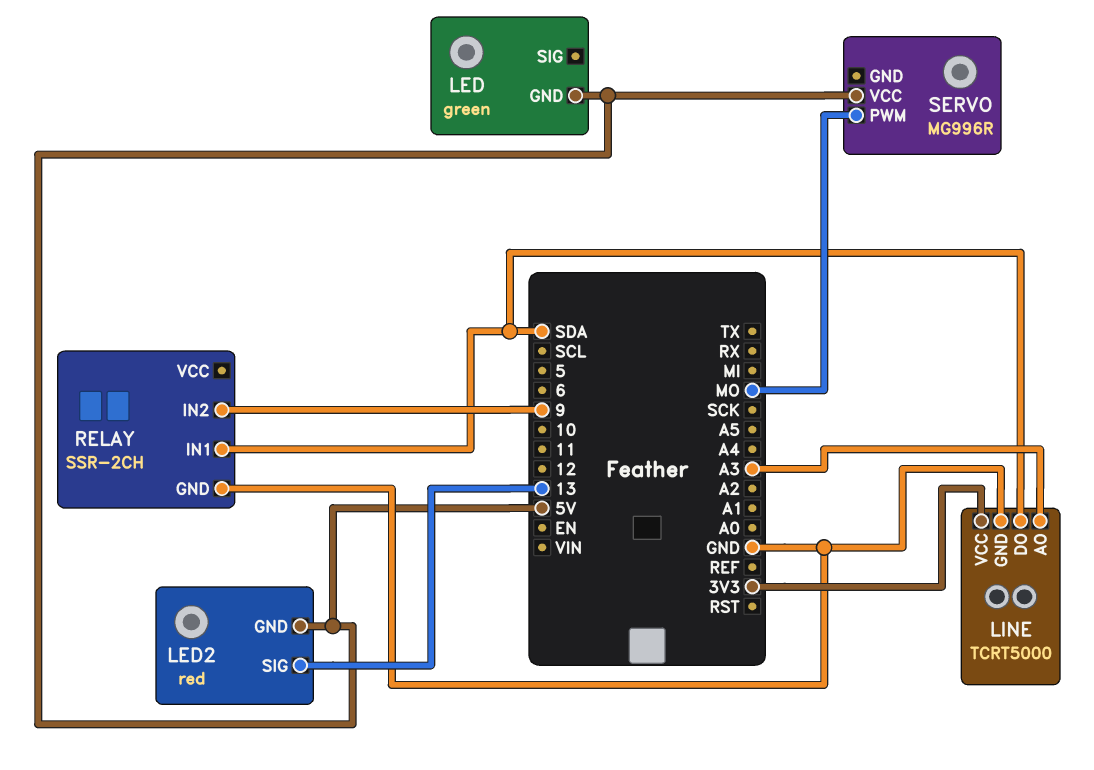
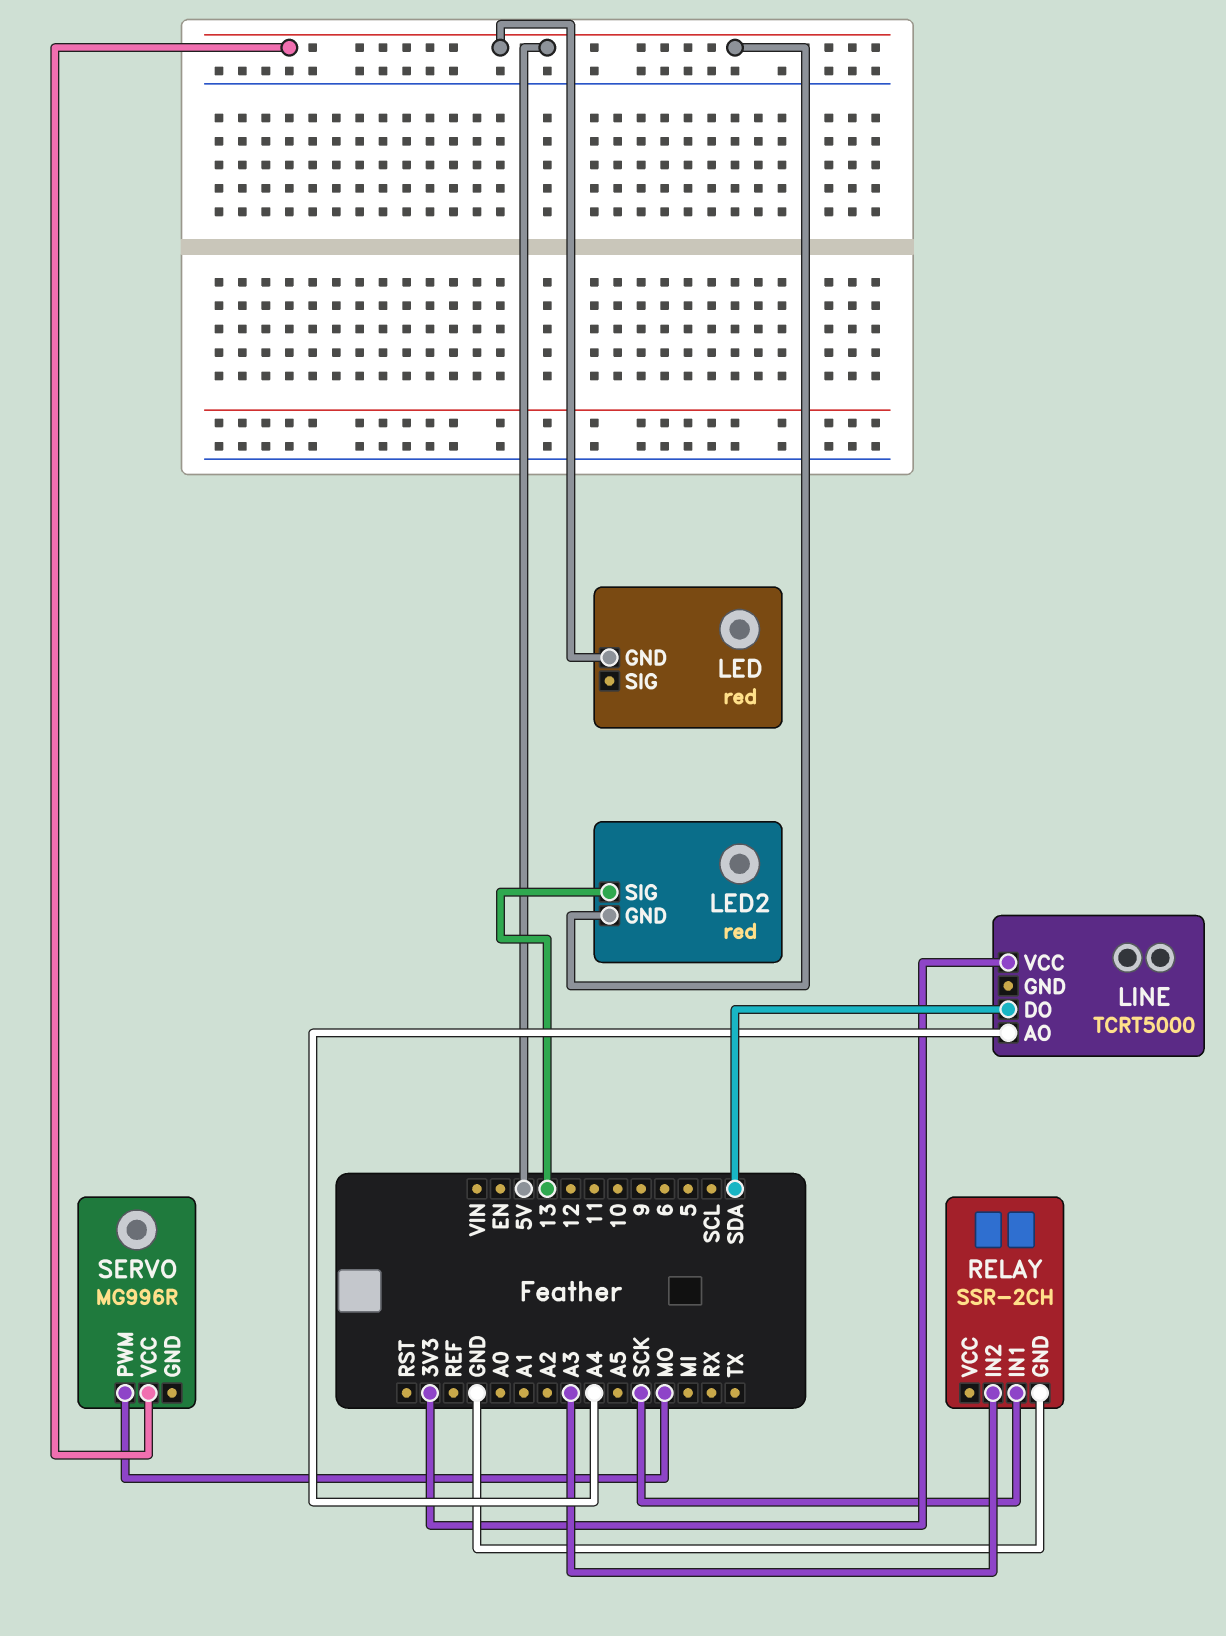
LED: green -> red
LINE pin AO: A3 -> A4
LINE pin GND: GND -> none
RELAY pin IN1: SDA -> SCK
RELAY pin IN2: 9 -> A3

